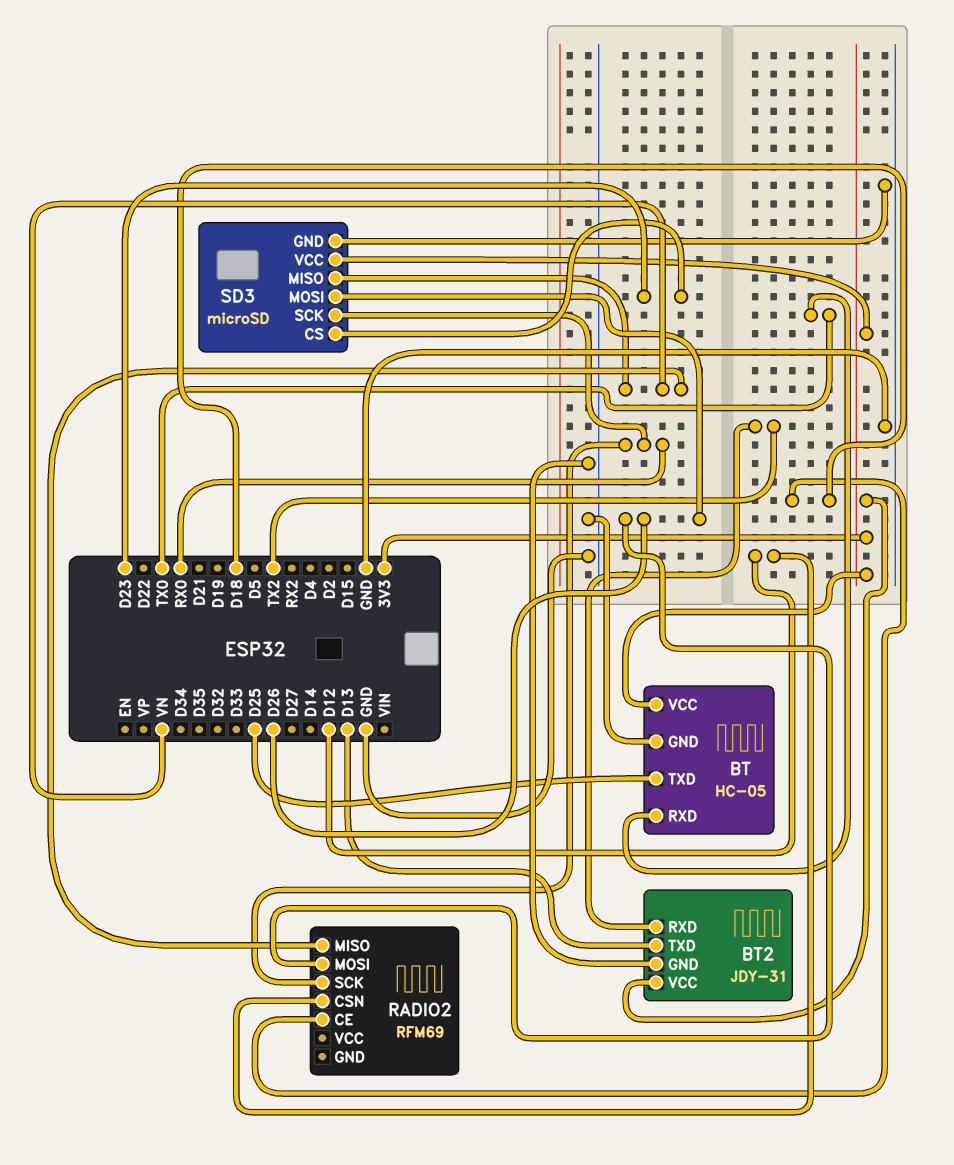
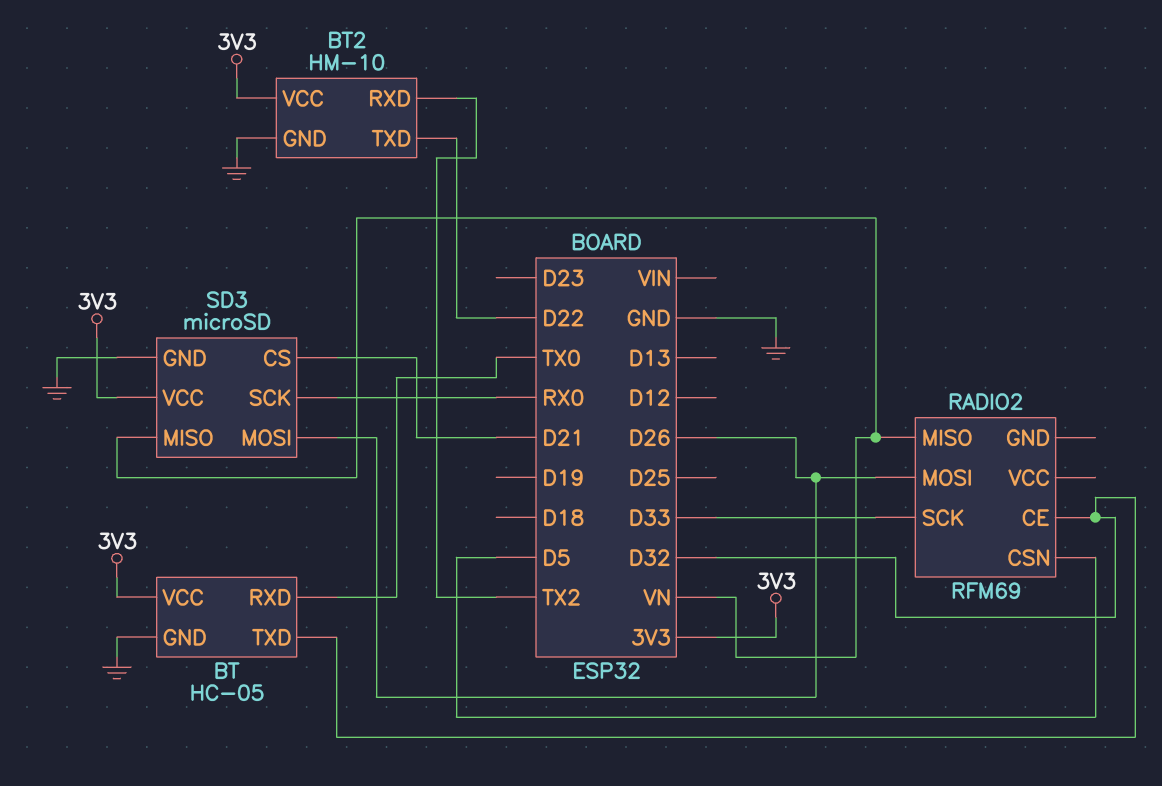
BT pin TXD: D25 -> D32
BT2: JDY-31 -> HM-10
BT2 pin TXD: D13 -> D22
RADIO2 pin CE: D18 -> D32
RADIO2 pin CSN: D12 -> D5
RADIO2 pin SCK: RX0 -> D33
SD3 pin CS: D23 -> D21

